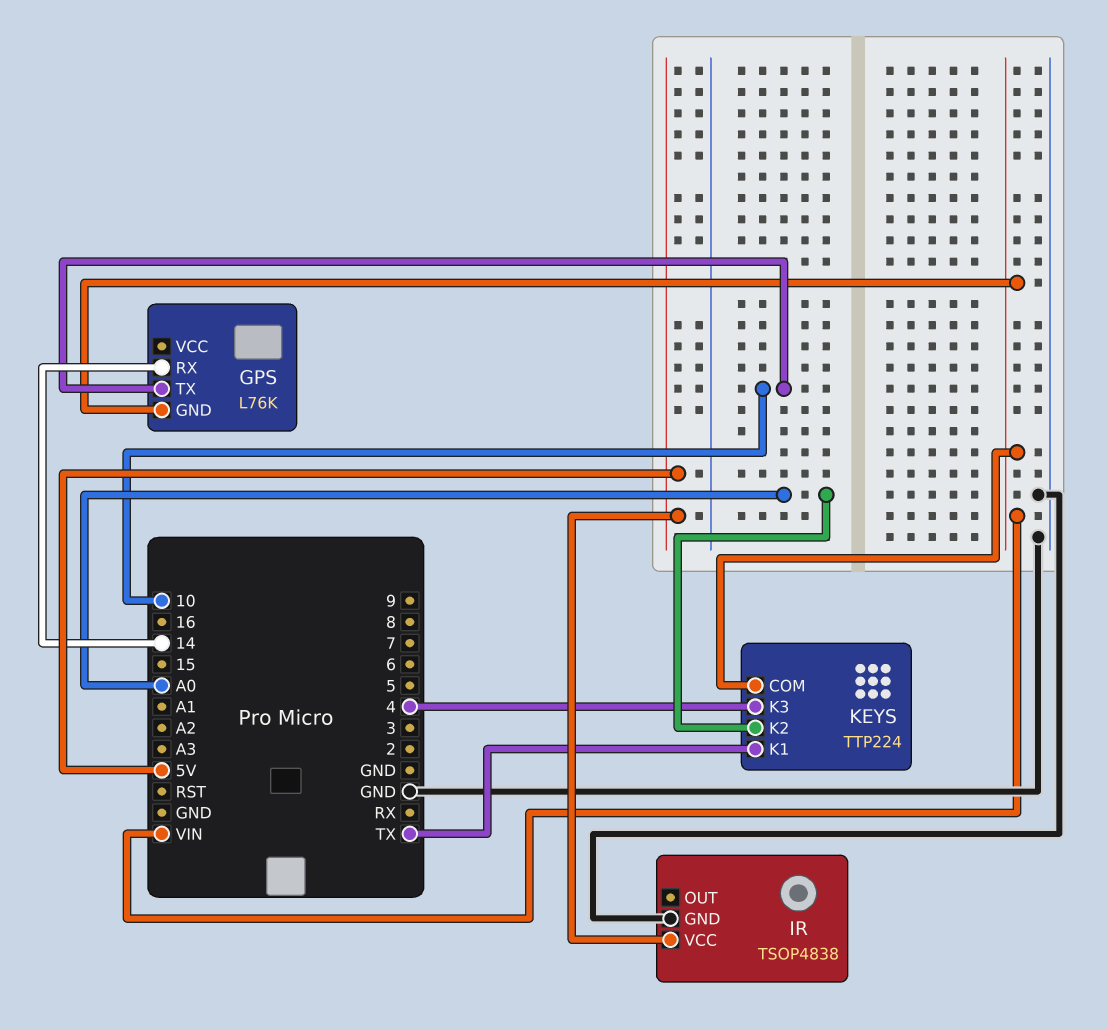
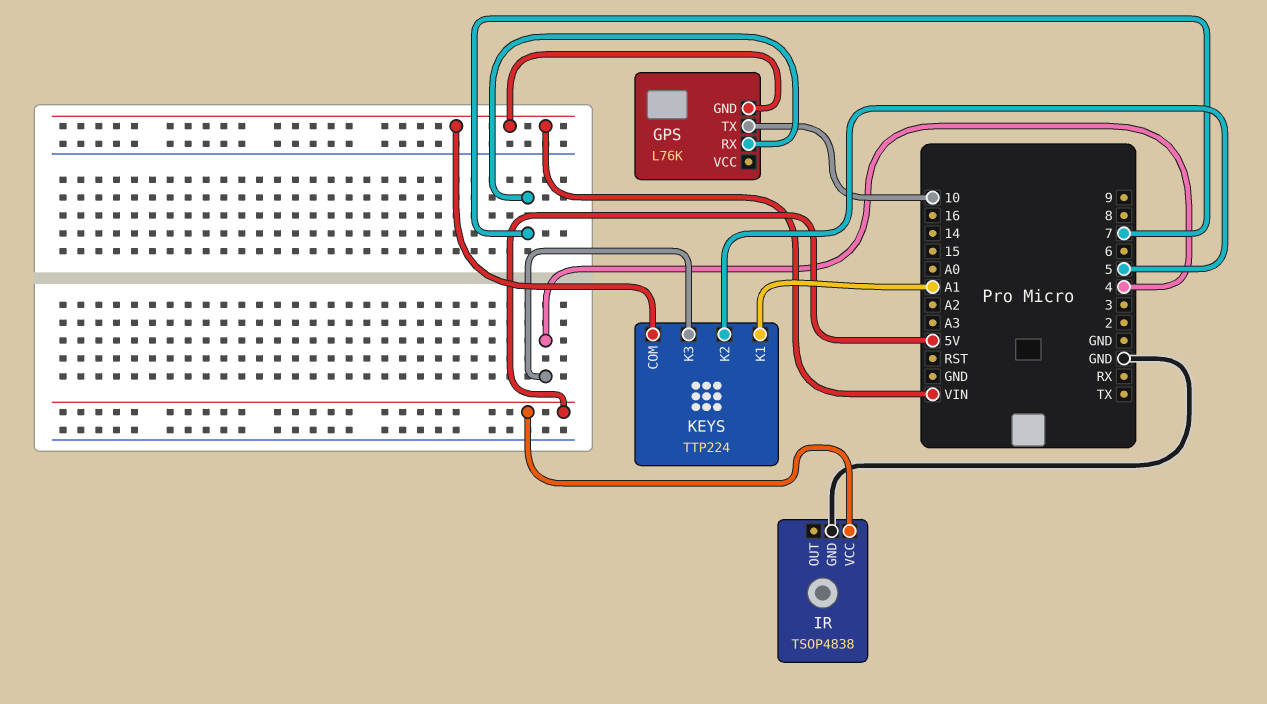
GPS pin RX: 14 -> 7
KEYS pin K1: TX -> A1
KEYS pin K2: A0 -> 5

